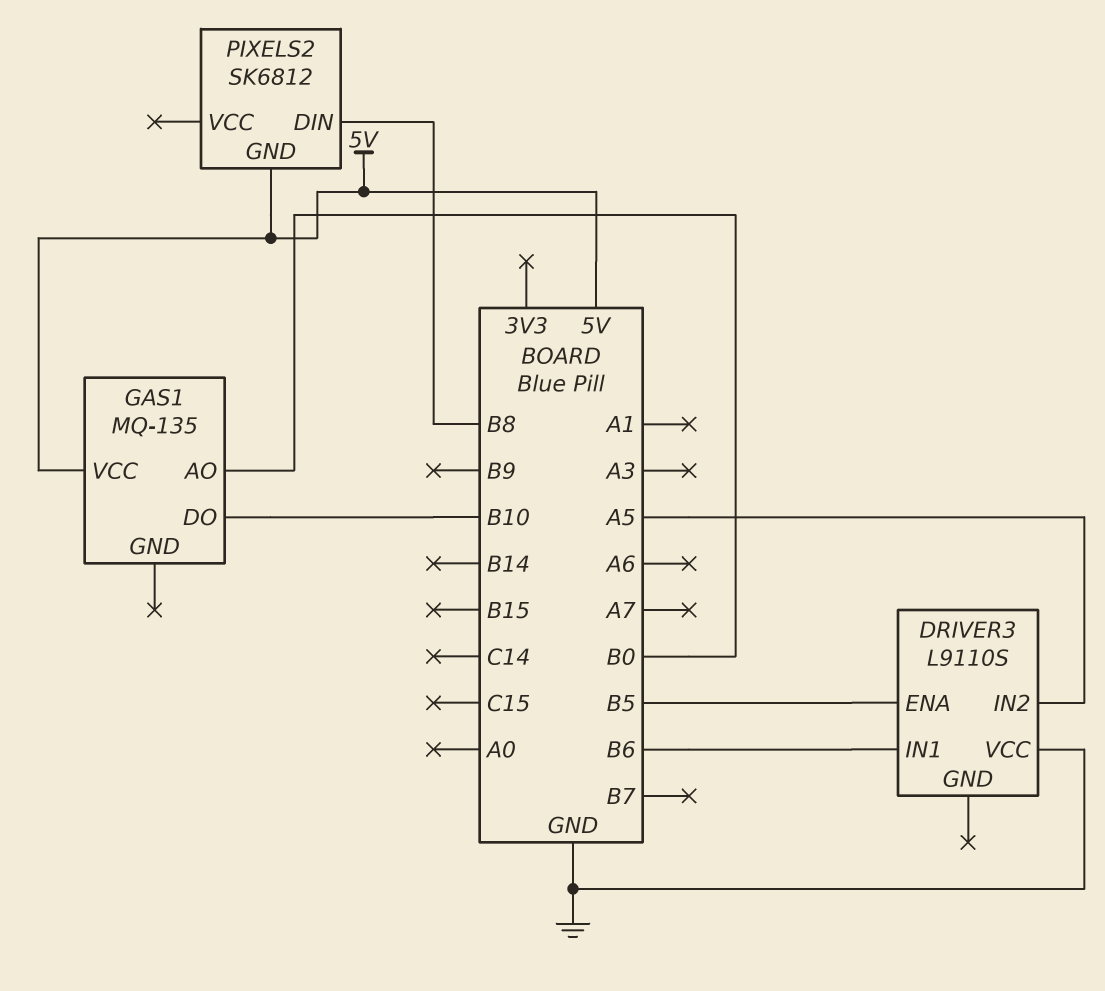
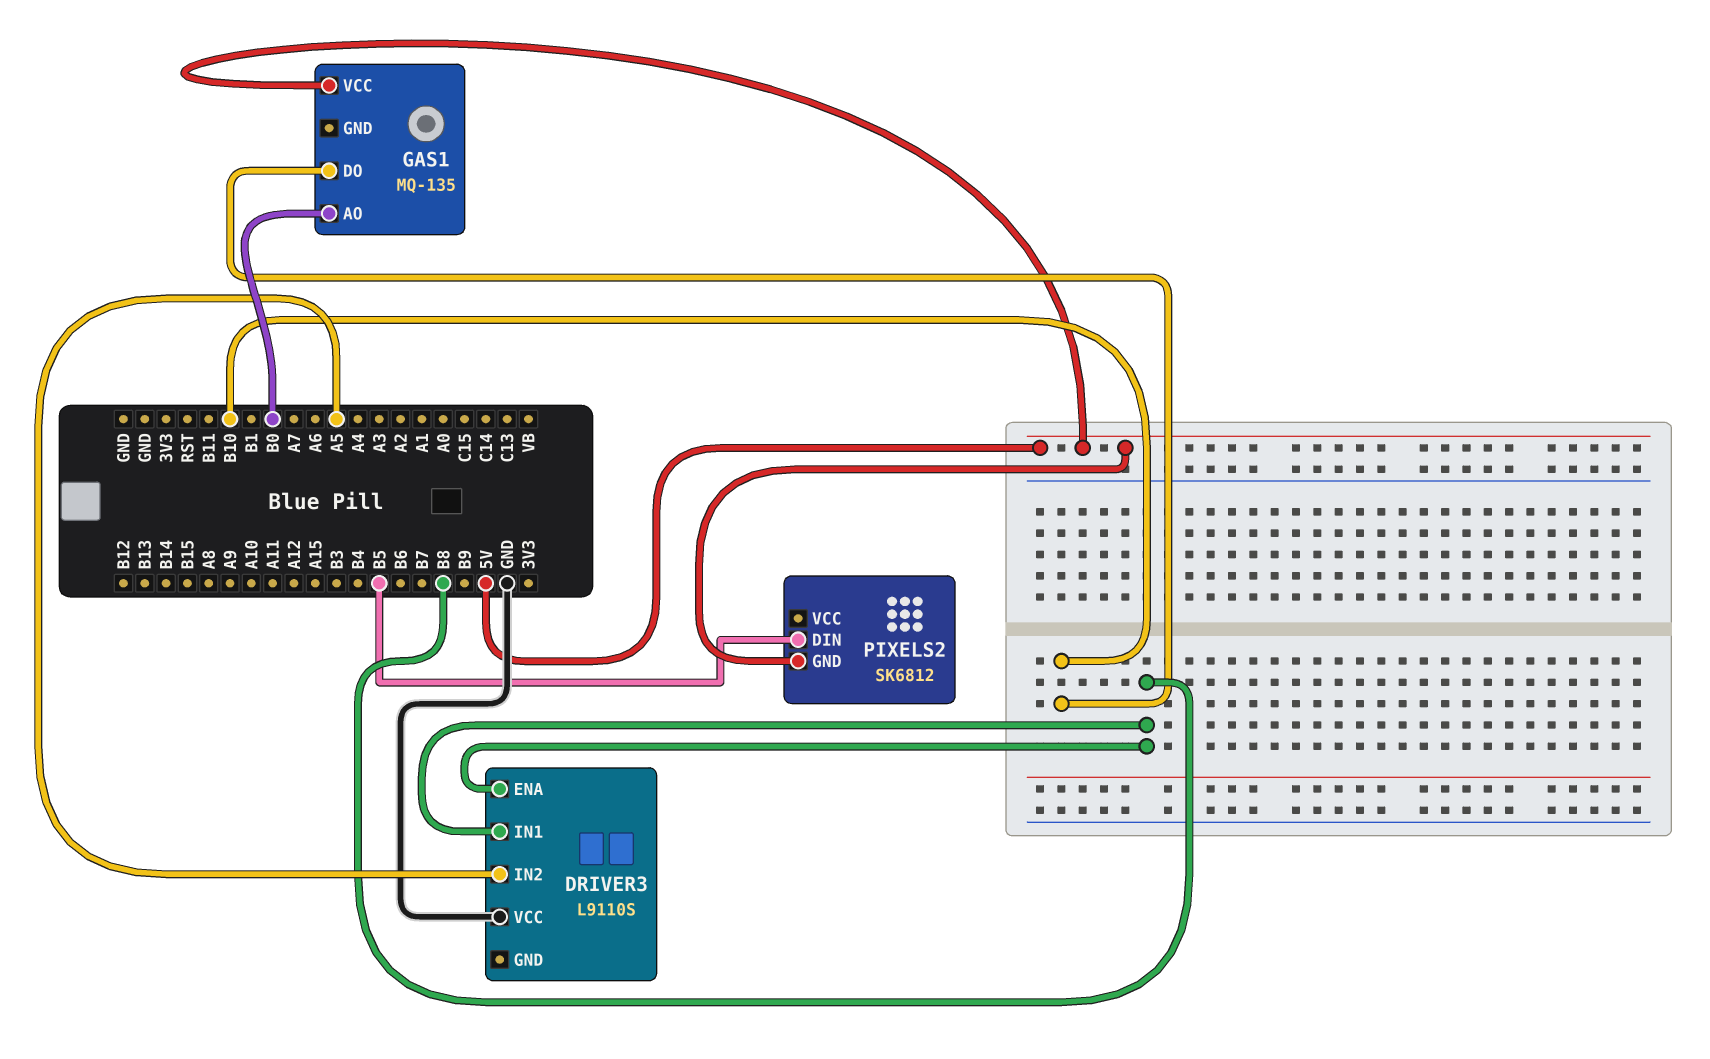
DRIVER3 pin ENA: B5 -> B8
DRIVER3 pin IN1: B6 -> B8
PIXELS2 pin DIN: B8 -> B5

